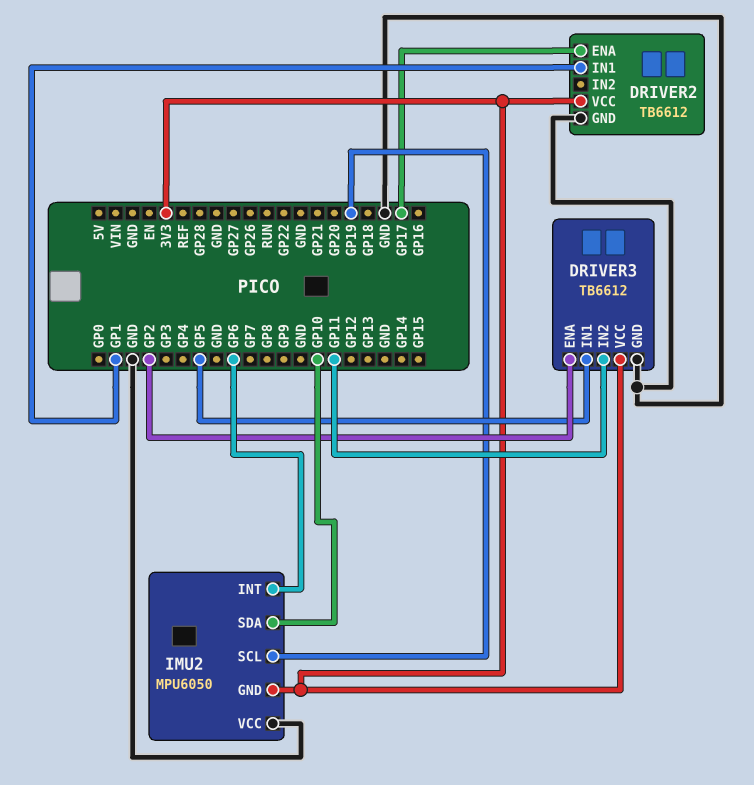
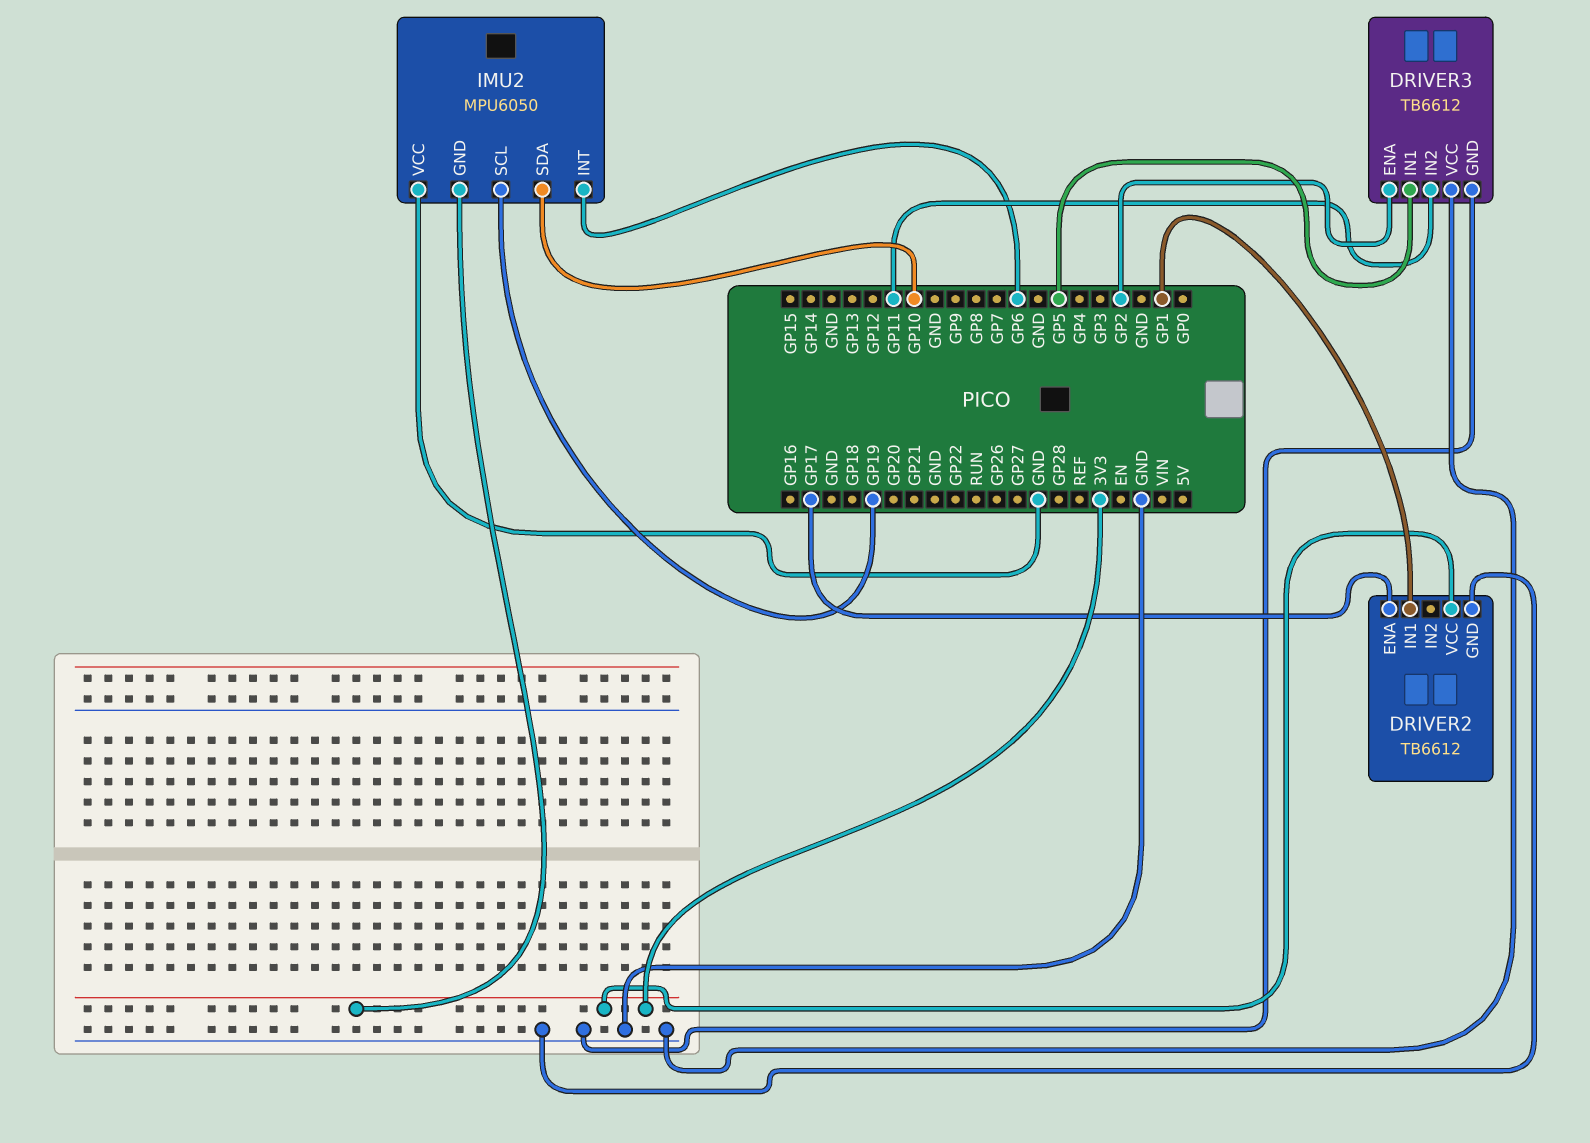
DRIVER3 pin VCC: 3V3 -> GND

